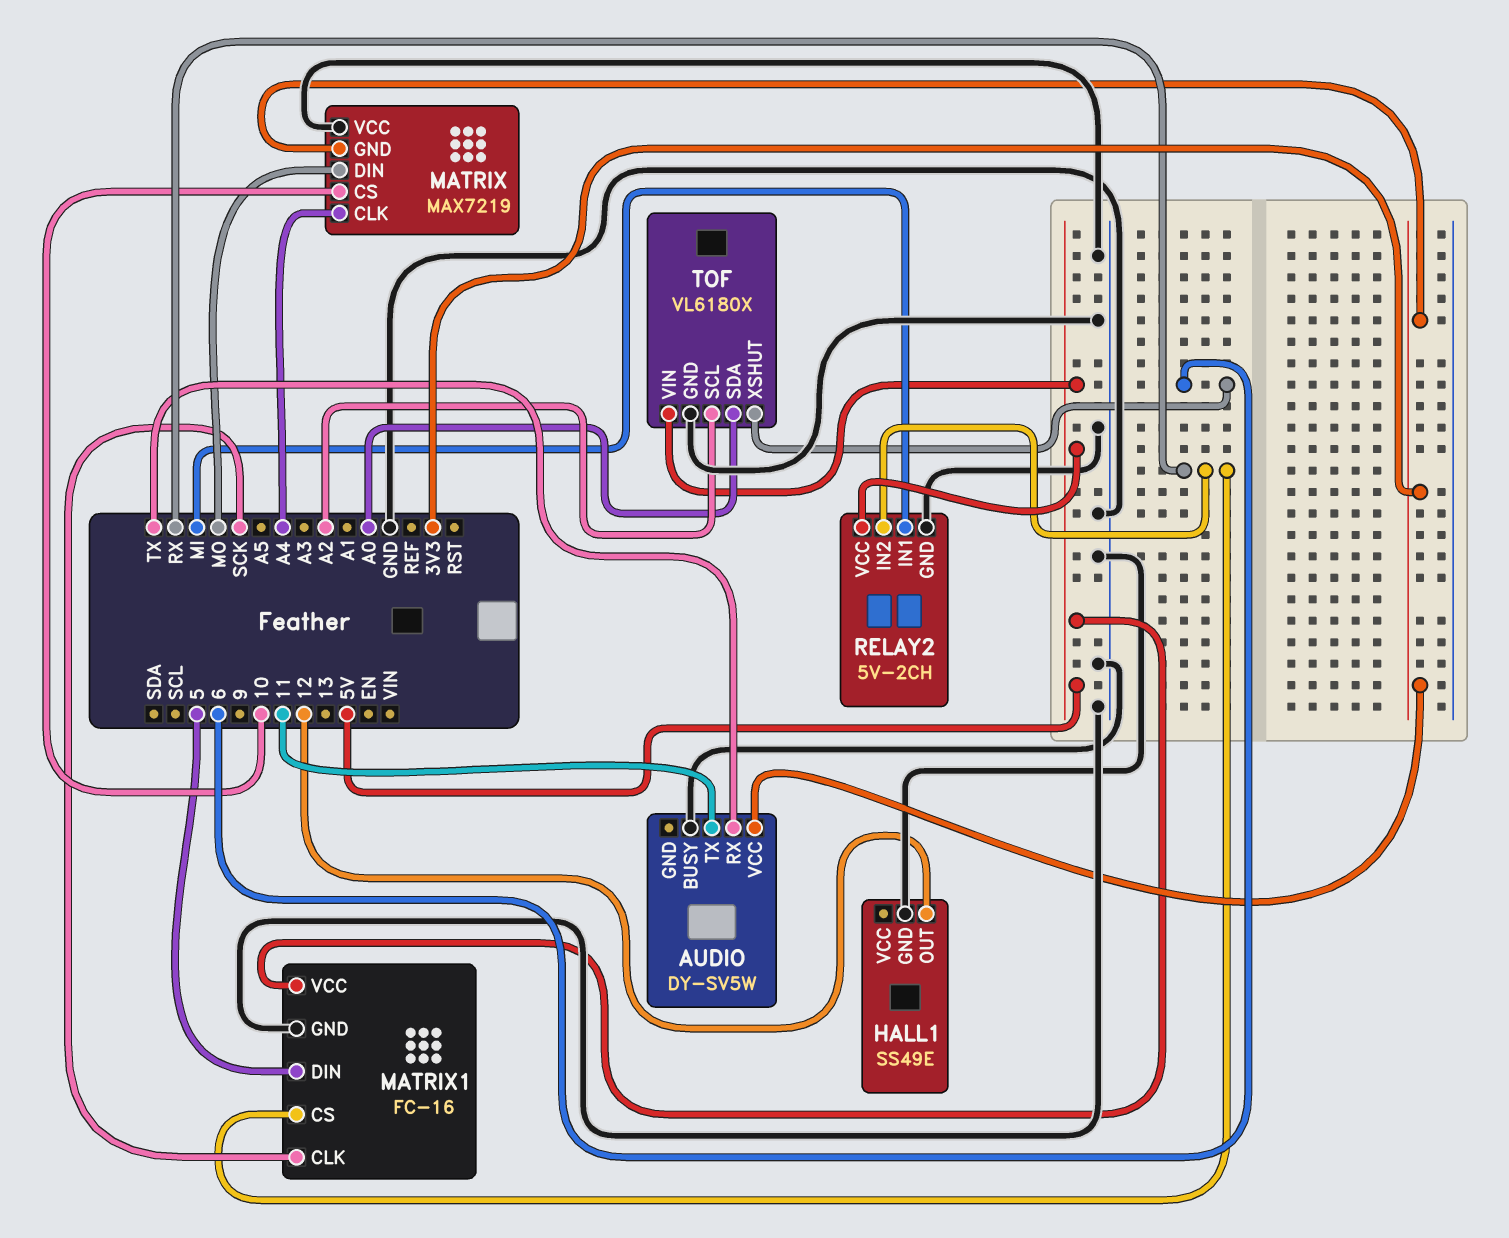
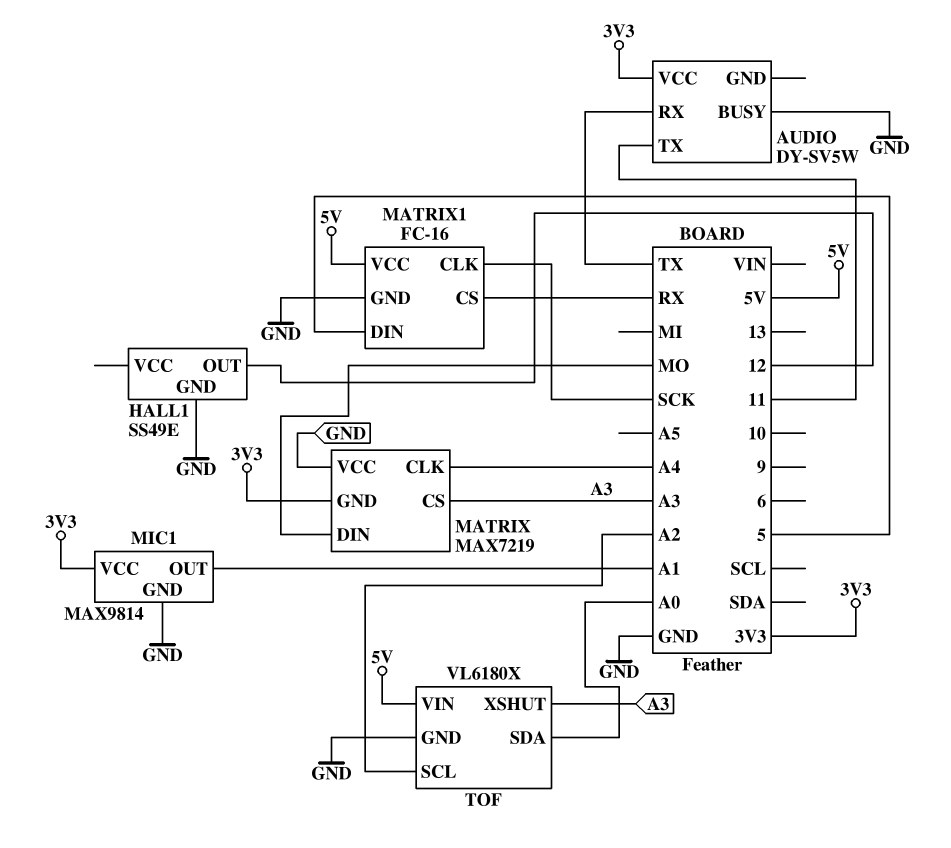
MATRIX pin CS: 10 -> A3
MIC1: none -> MAX9814
MIC1 pin GND: none -> GND
MIC1 pin OUT: none -> A1
MIC1 pin VCC: none -> 3V3
RELAY2: 5V-2CH -> none
RELAY2 pin GND: GND -> none
RELAY2 pin IN1: MI -> none
RELAY2 pin IN2: RX -> none
RELAY2 pin VCC: 5V -> none
TOF pin XSHUT: 6 -> A3

